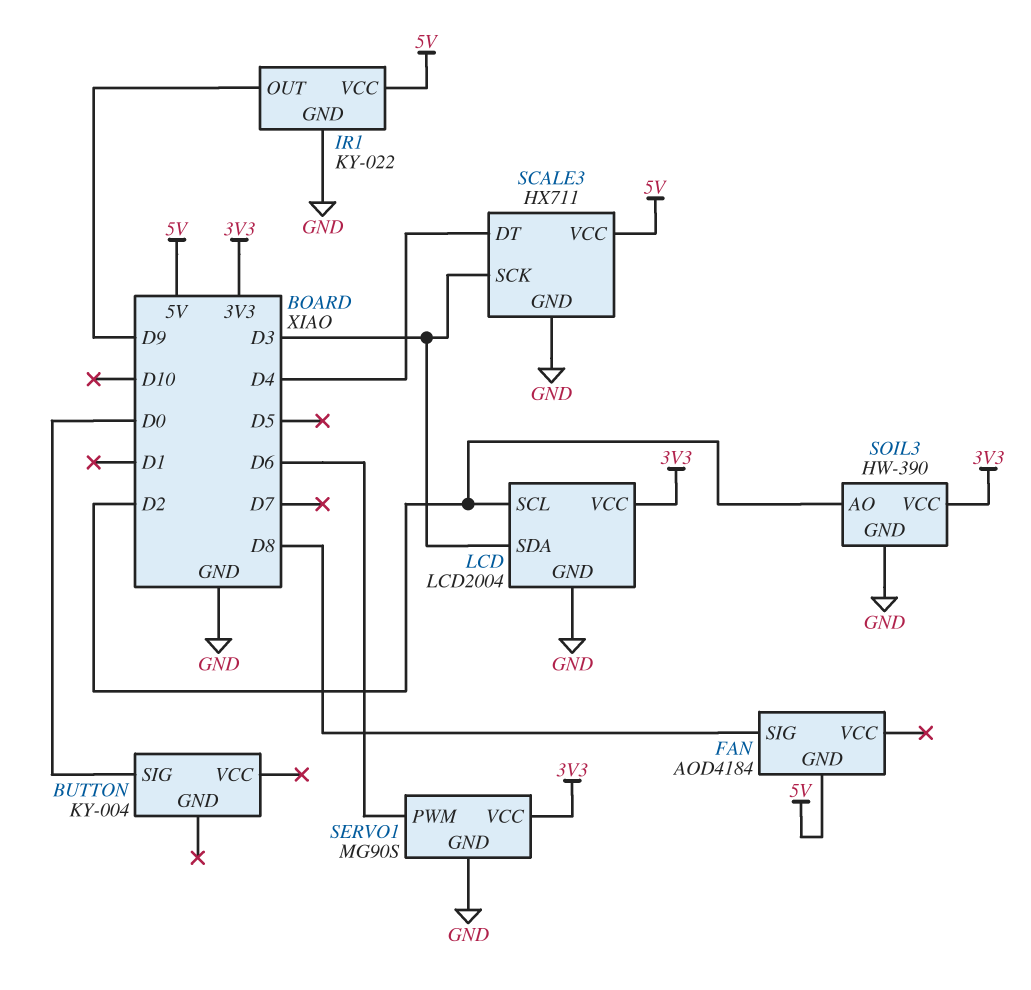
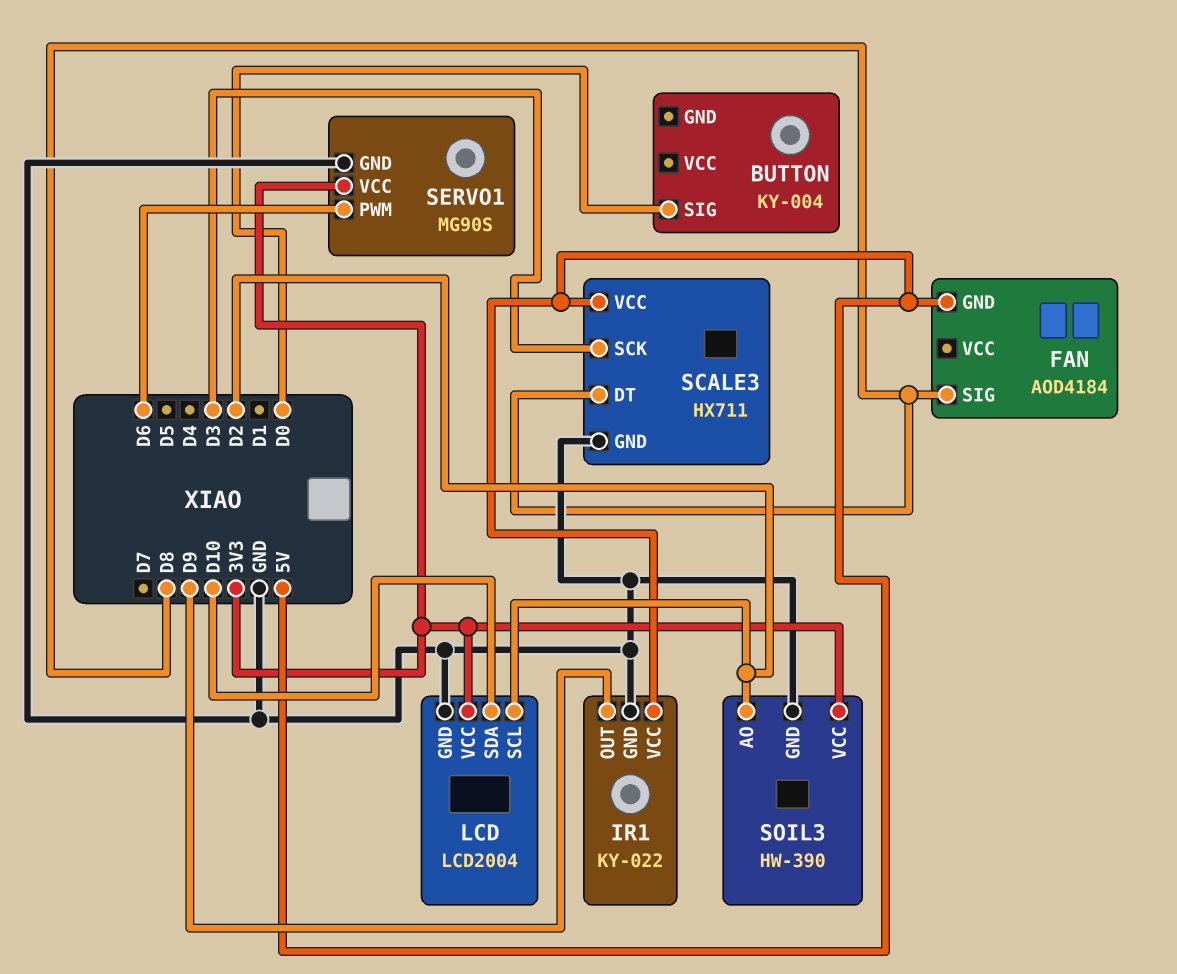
LCD pin SDA: D3 -> D10
SCALE3 pin DT: D4 -> D8

